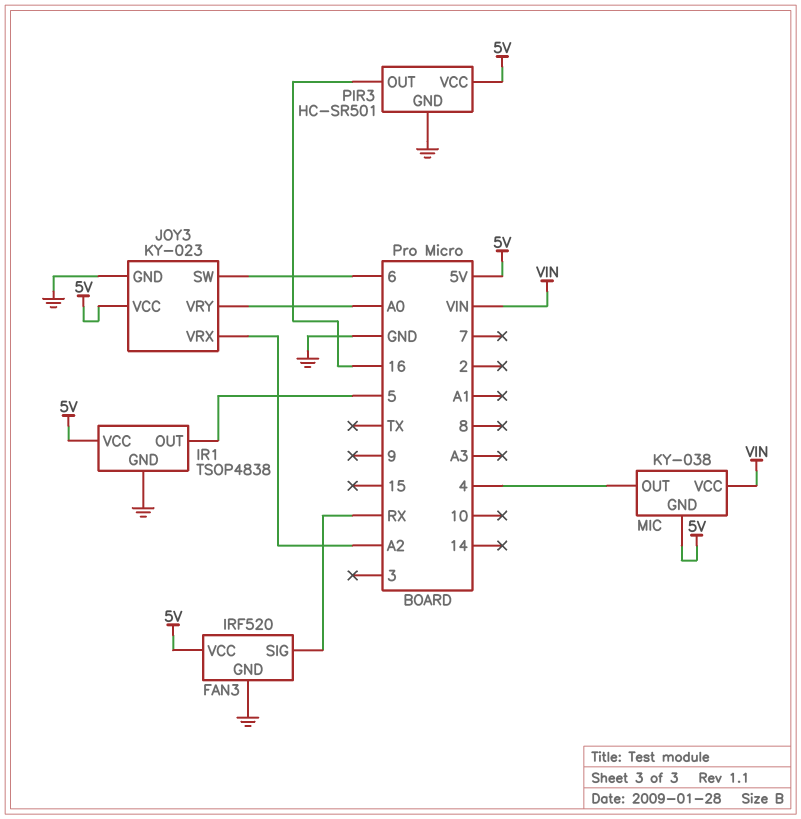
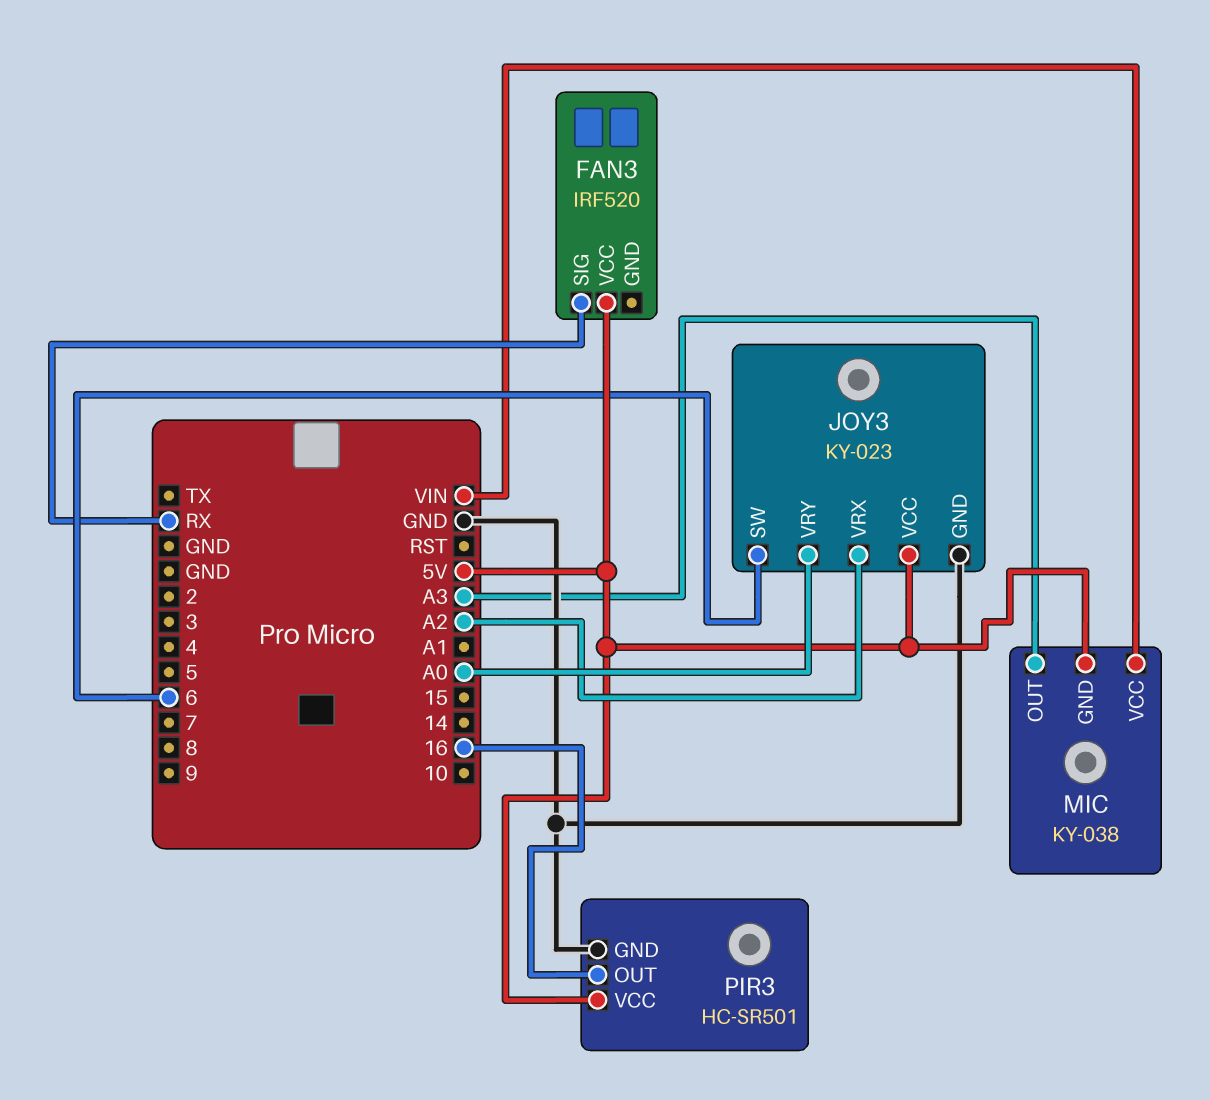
FAN3 pin GND: GND -> none
IR1: TSOP4838 -> none
IR1 pin GND: GND -> none
IR1 pin OUT: 5 -> none
IR1 pin VCC: 5V -> none
MIC pin OUT: 4 -> A3

